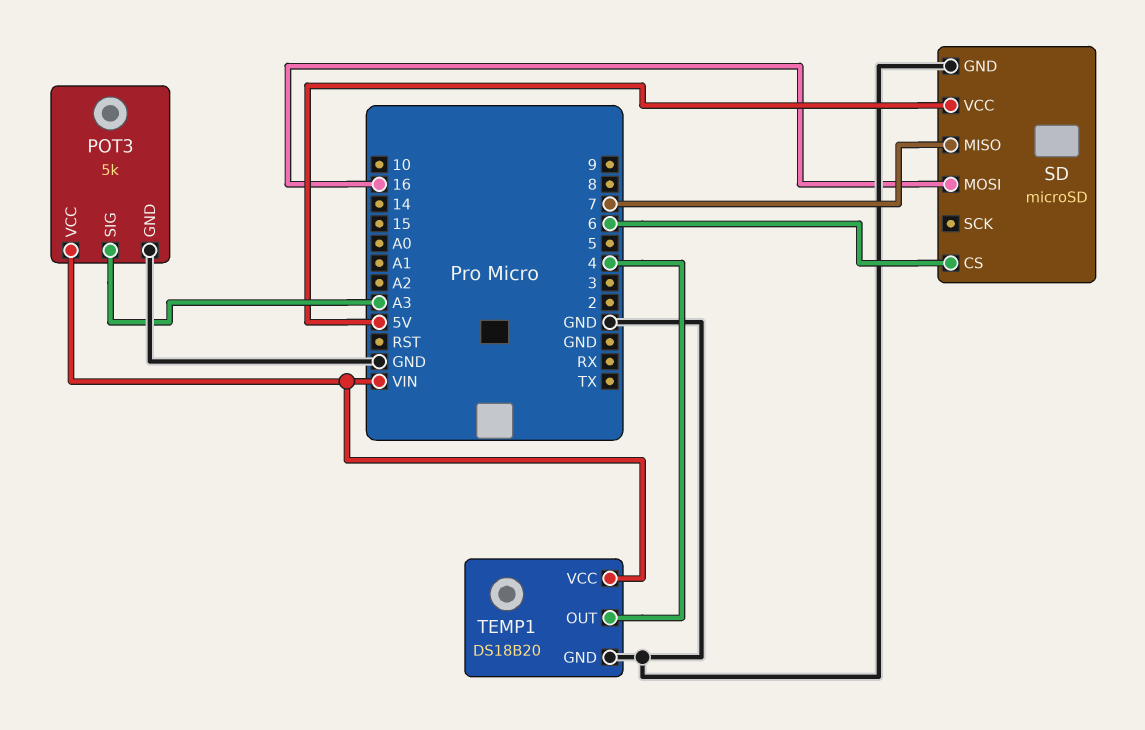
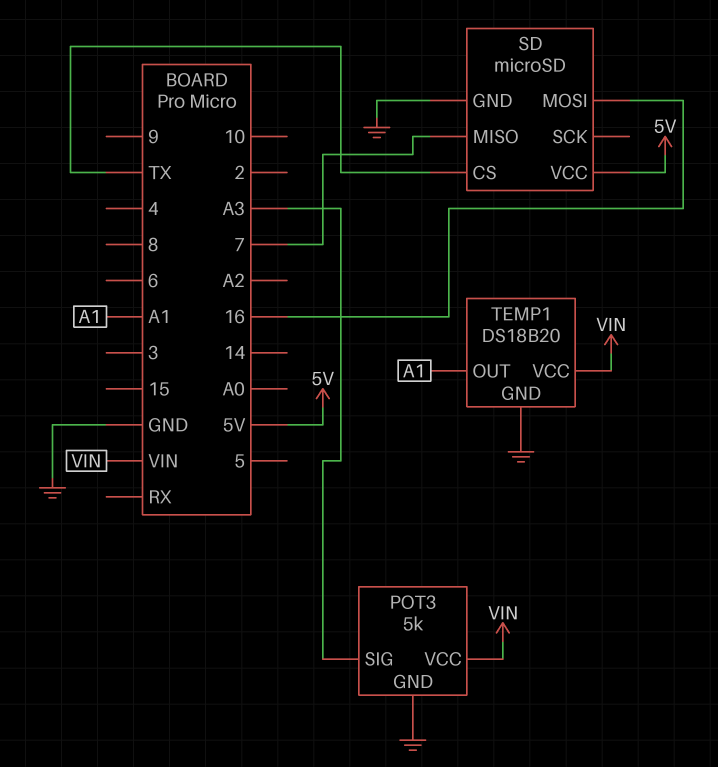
SD pin CS: 6 -> TX
TEMP1 pin OUT: 4 -> A1

